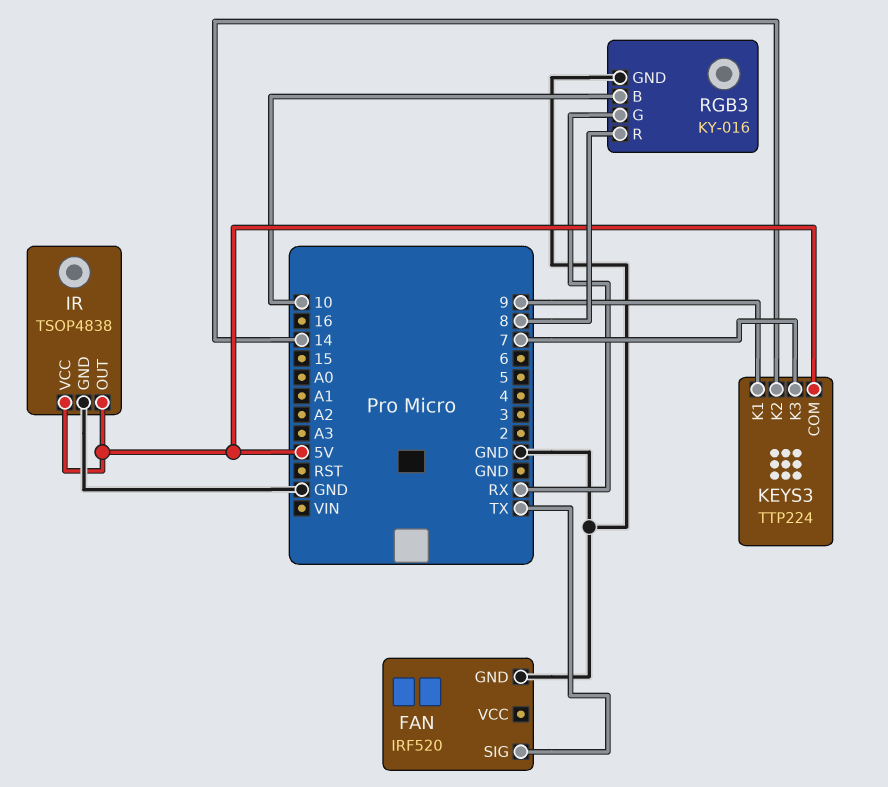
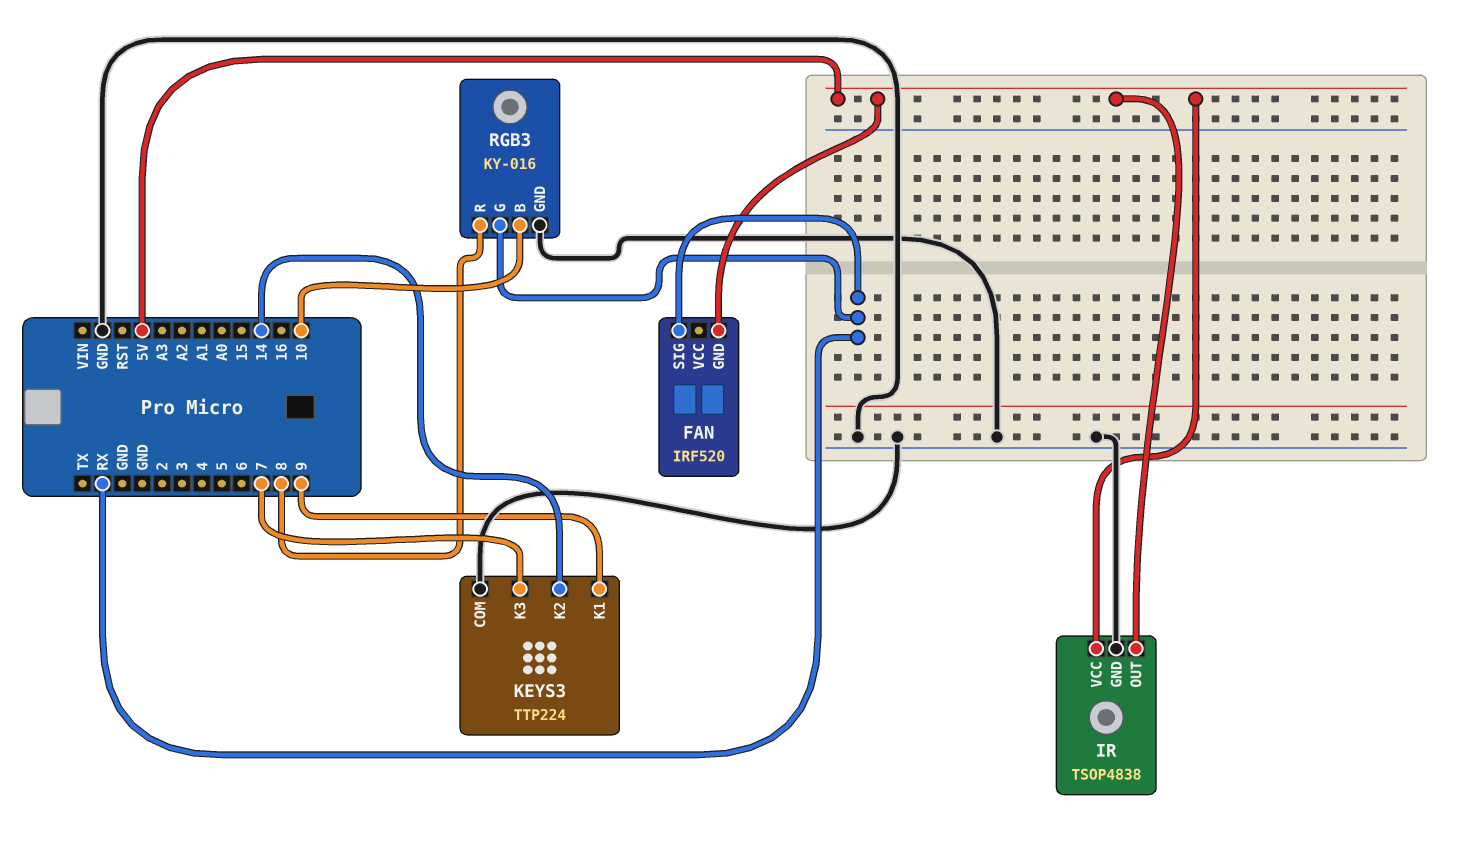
FAN pin GND: GND -> 5V
FAN pin SIG: TX -> RX
KEYS3 pin COM: 5V -> GND

